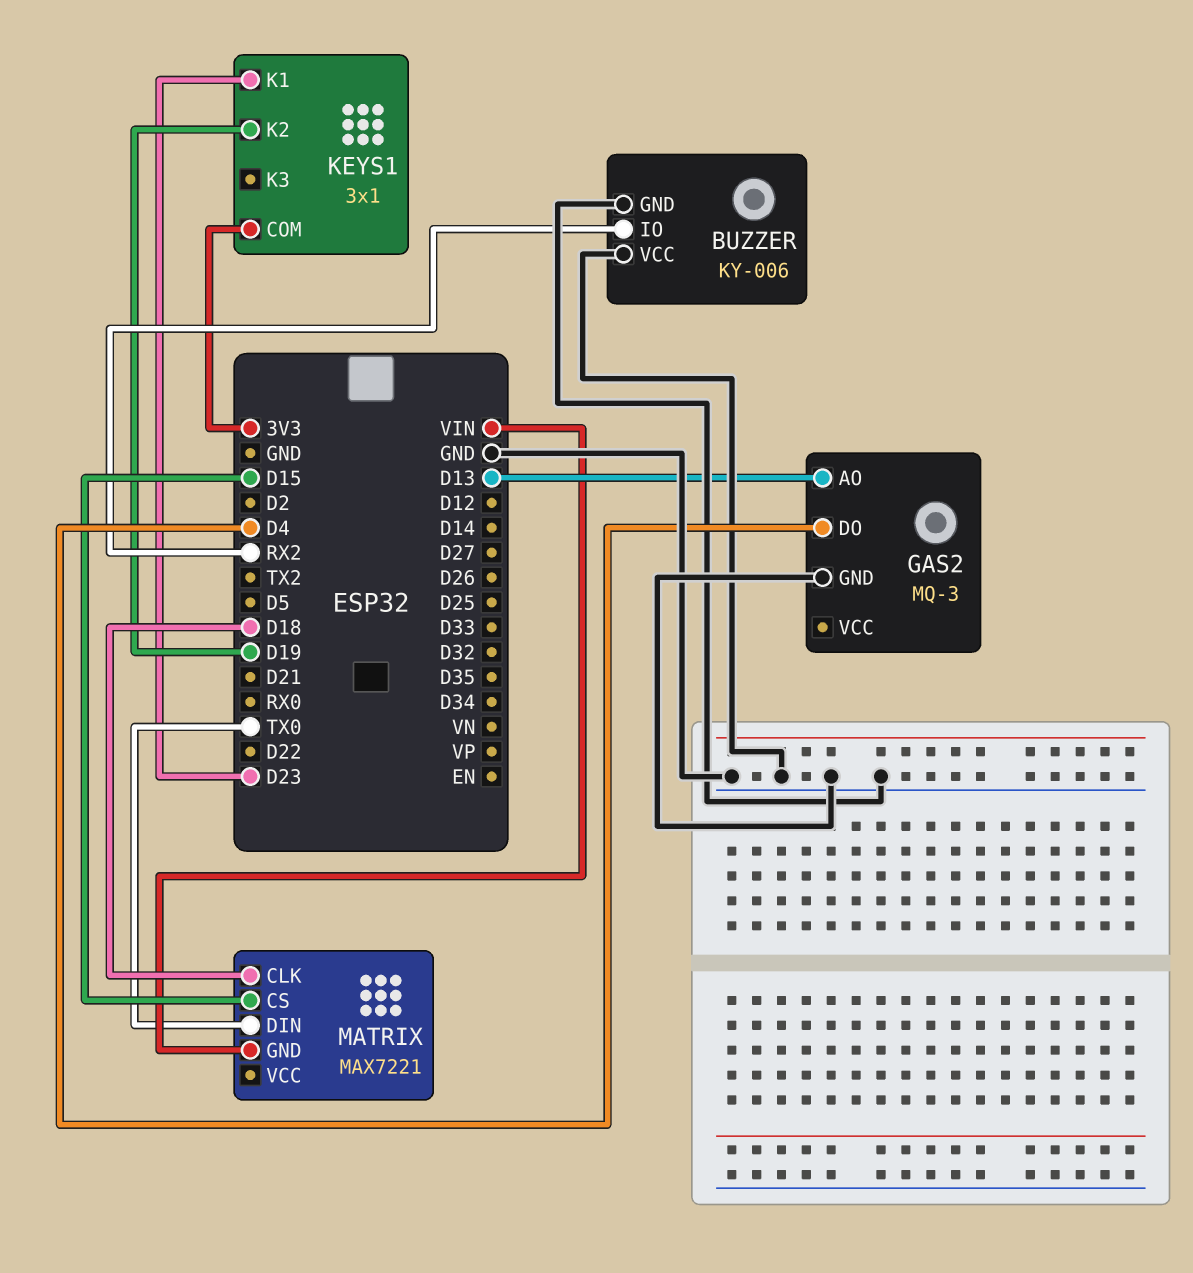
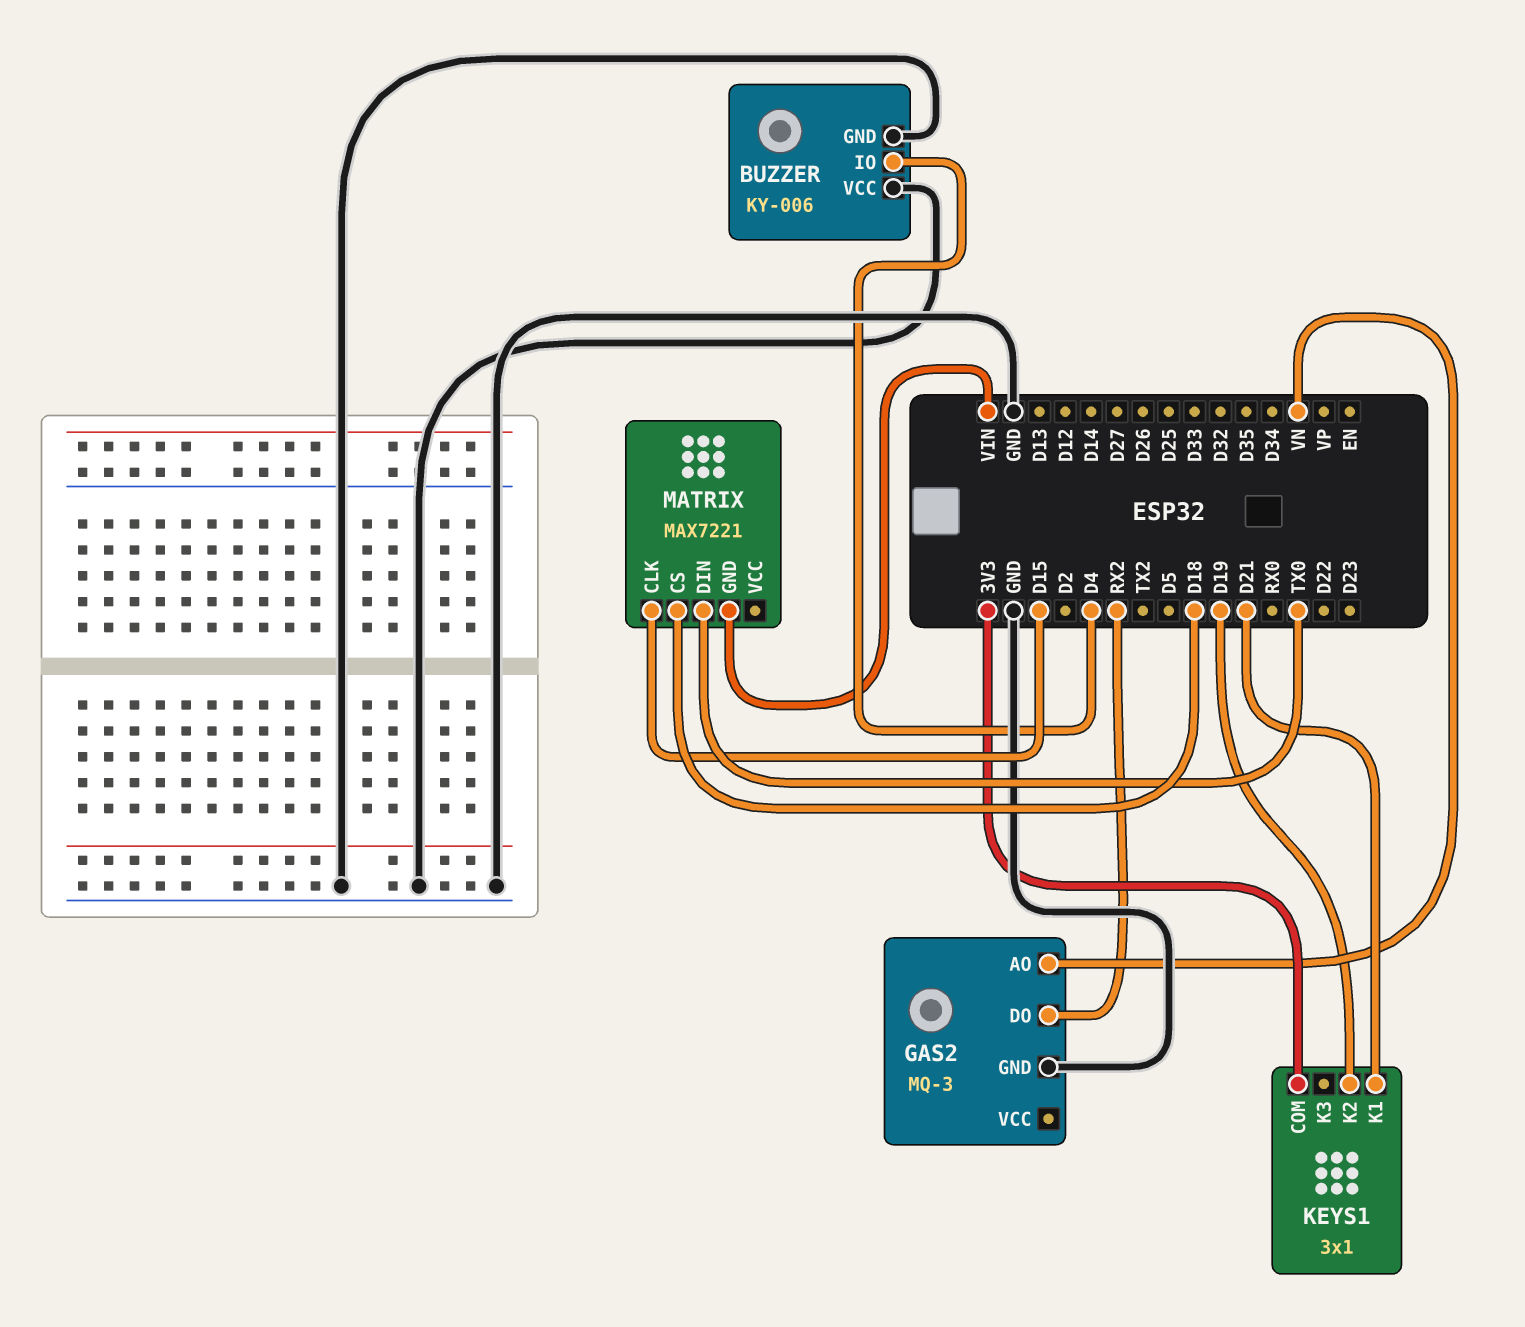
BUZZER pin IO: RX2 -> D4
GAS2 pin AO: D13 -> VN
GAS2 pin DO: D4 -> RX2
KEYS1 pin K1: D23 -> D21
MATRIX pin CLK: D18 -> D15
MATRIX pin CS: D15 -> D18

